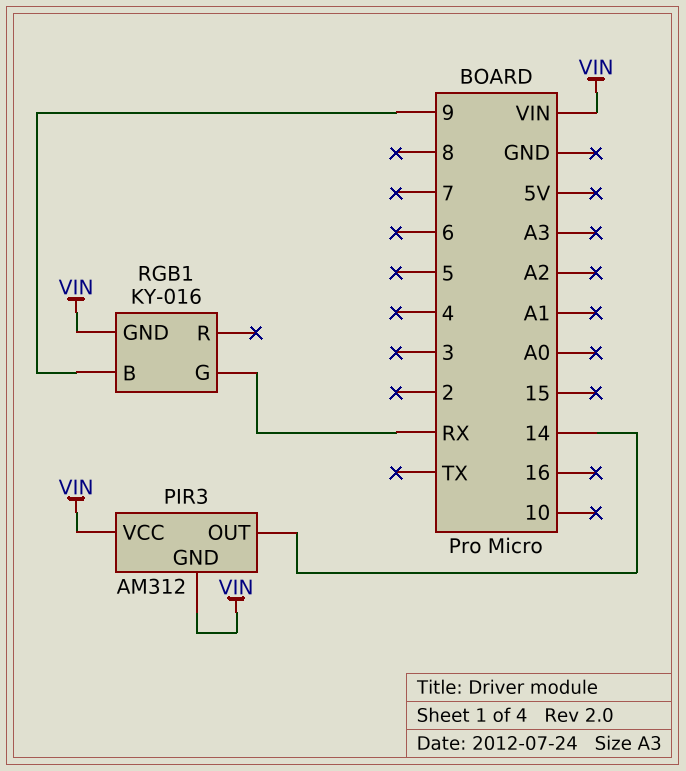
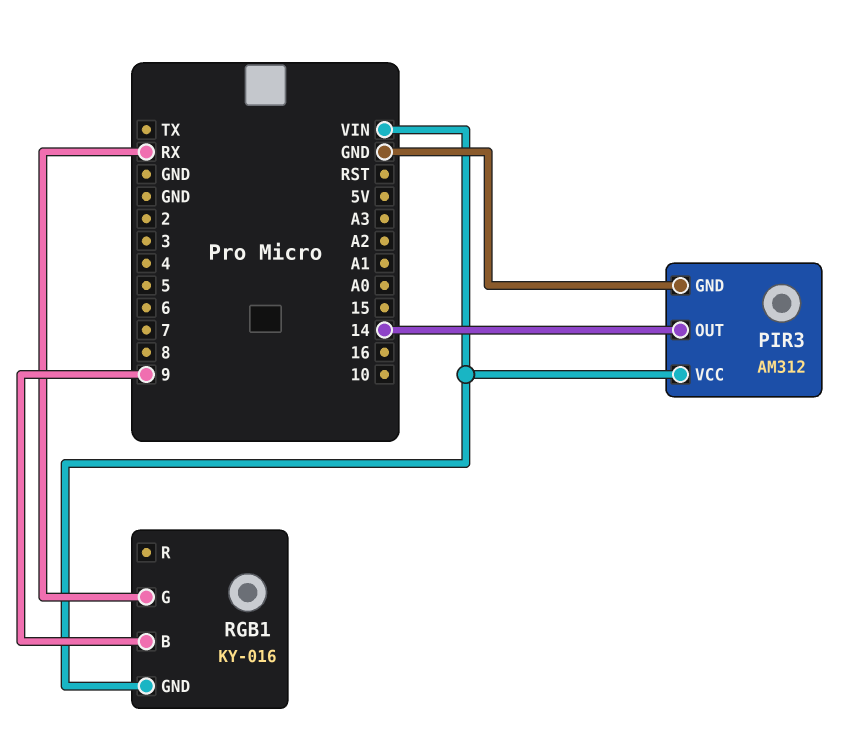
PIR3 pin GND: VIN -> GND

